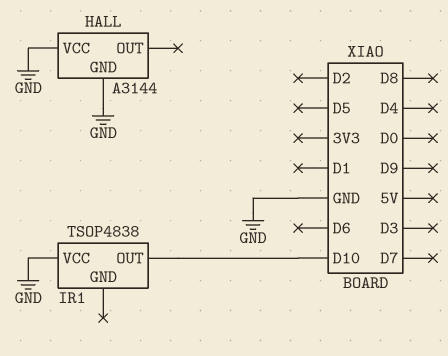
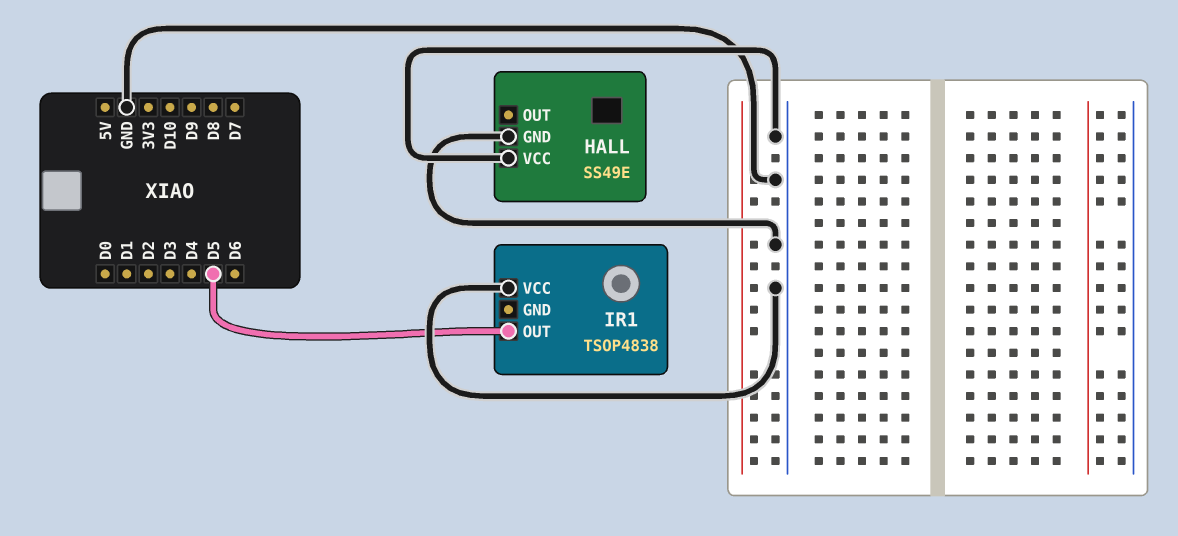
HALL: A3144 -> SS49E
IR1 pin OUT: D10 -> D5

